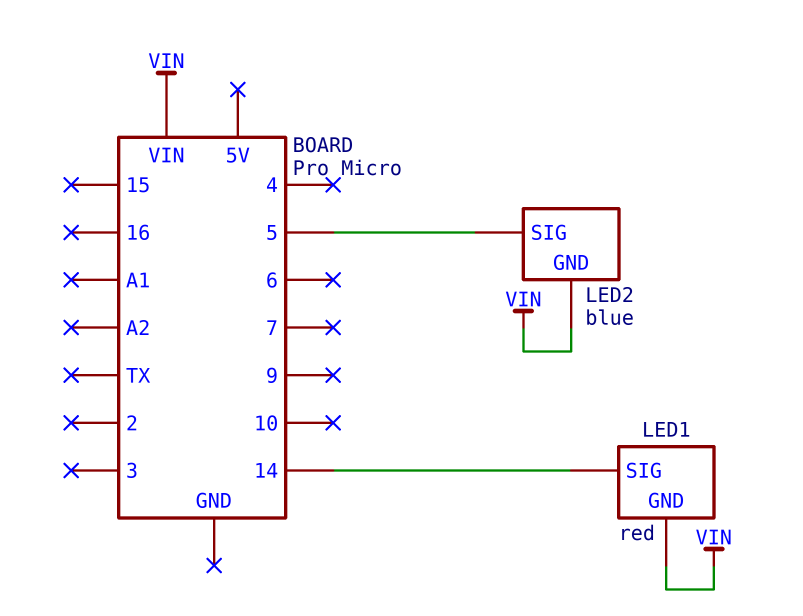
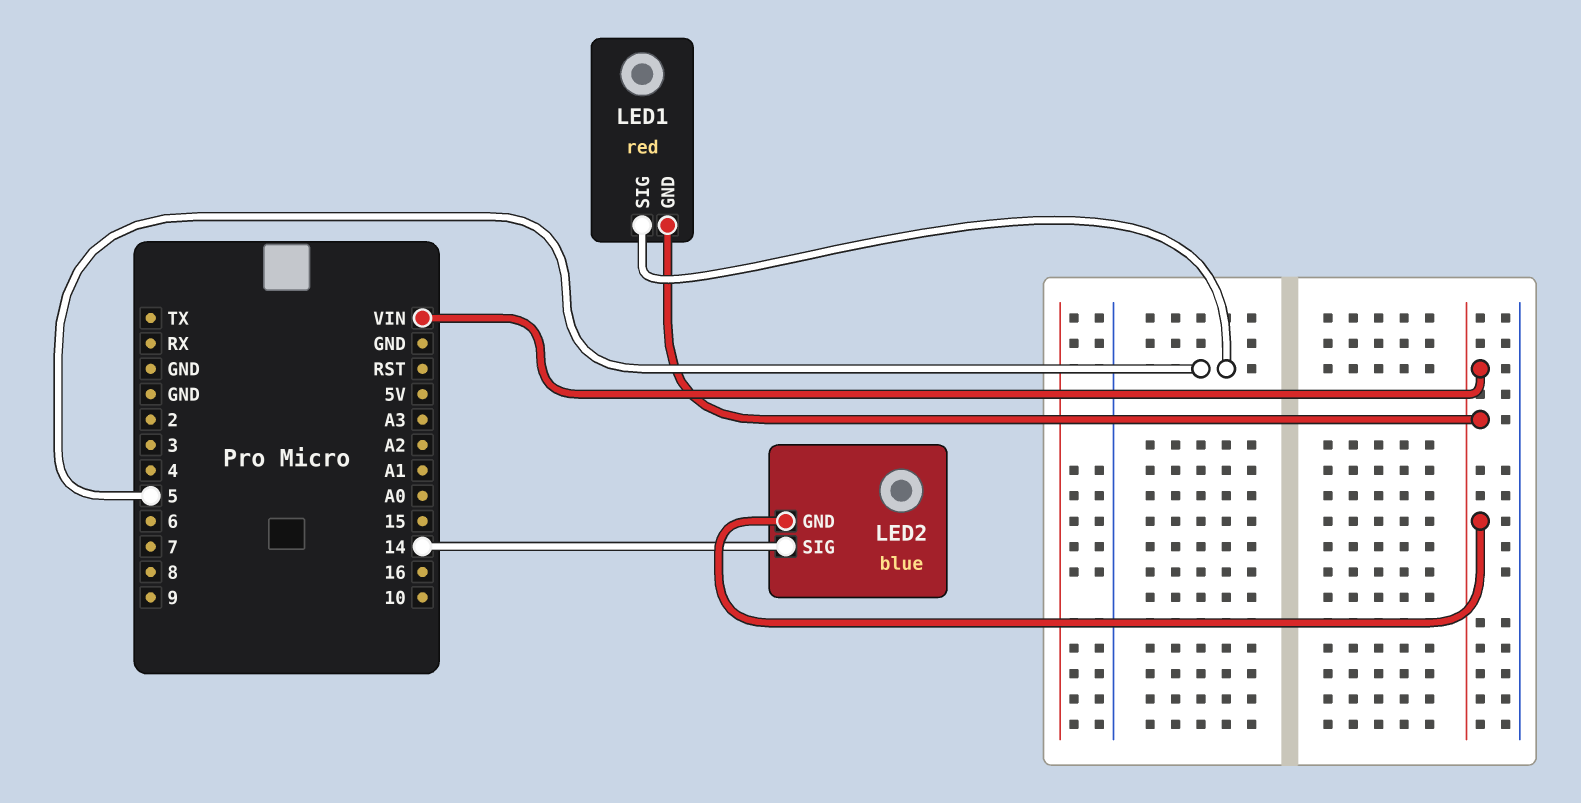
LED1 pin SIG: 14 -> 5
LED2 pin SIG: 5 -> 14

